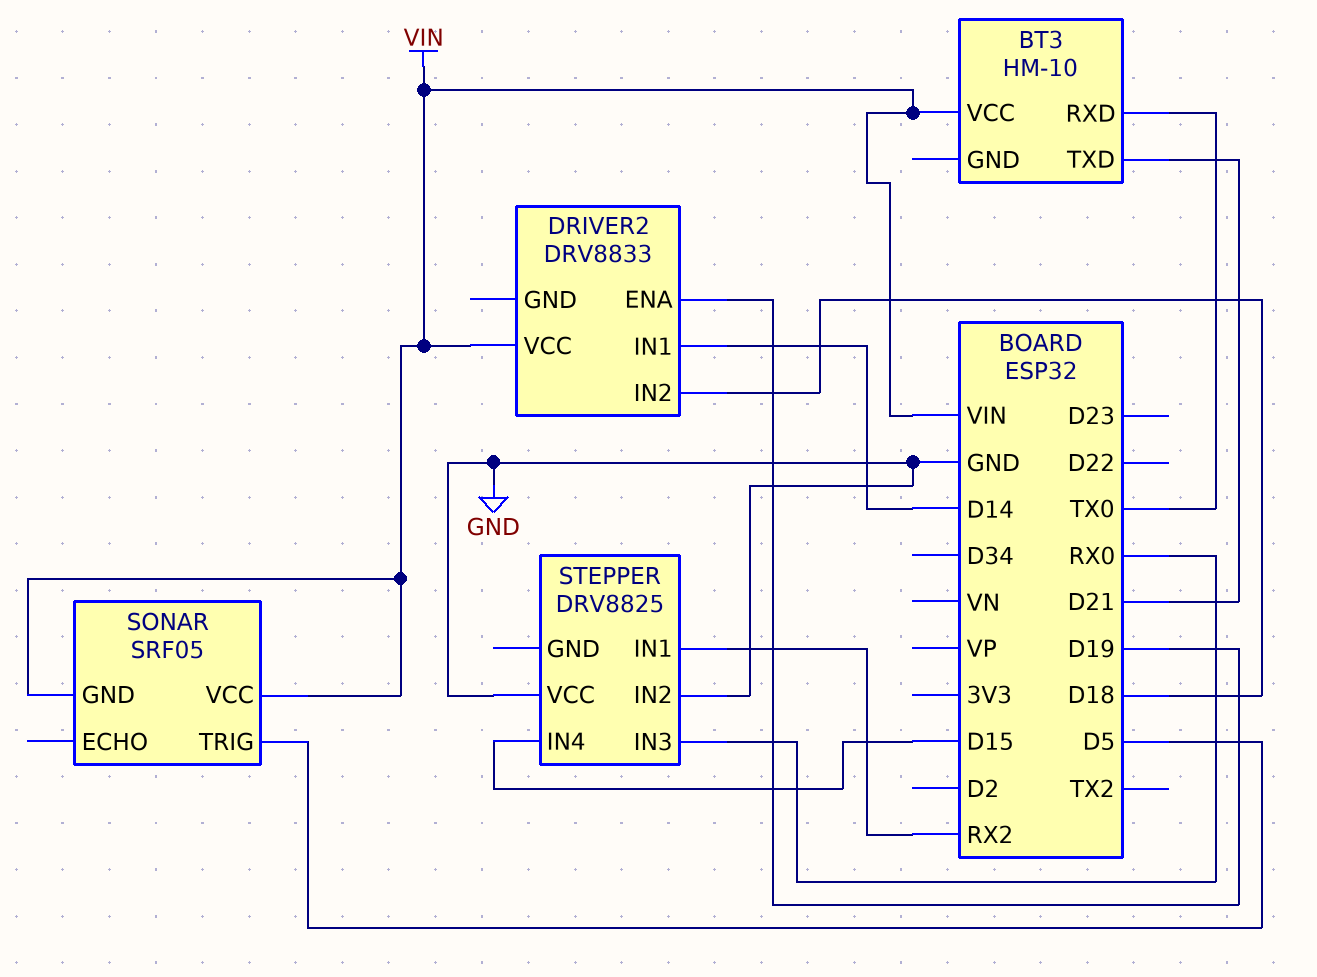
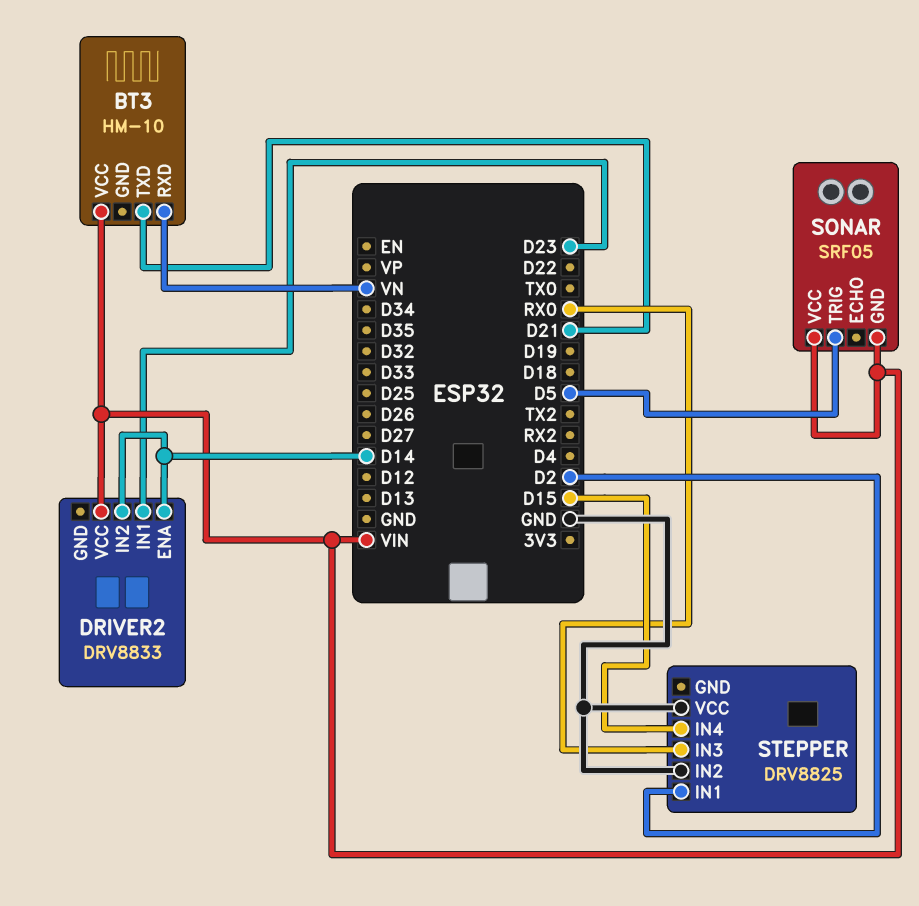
BT3 pin RXD: TX0 -> VN
DRIVER2 pin ENA: D19 -> D14
DRIVER2 pin IN1: D14 -> D23
DRIVER2 pin IN2: D18 -> D14
STEPPER pin IN1: RX2 -> D2

